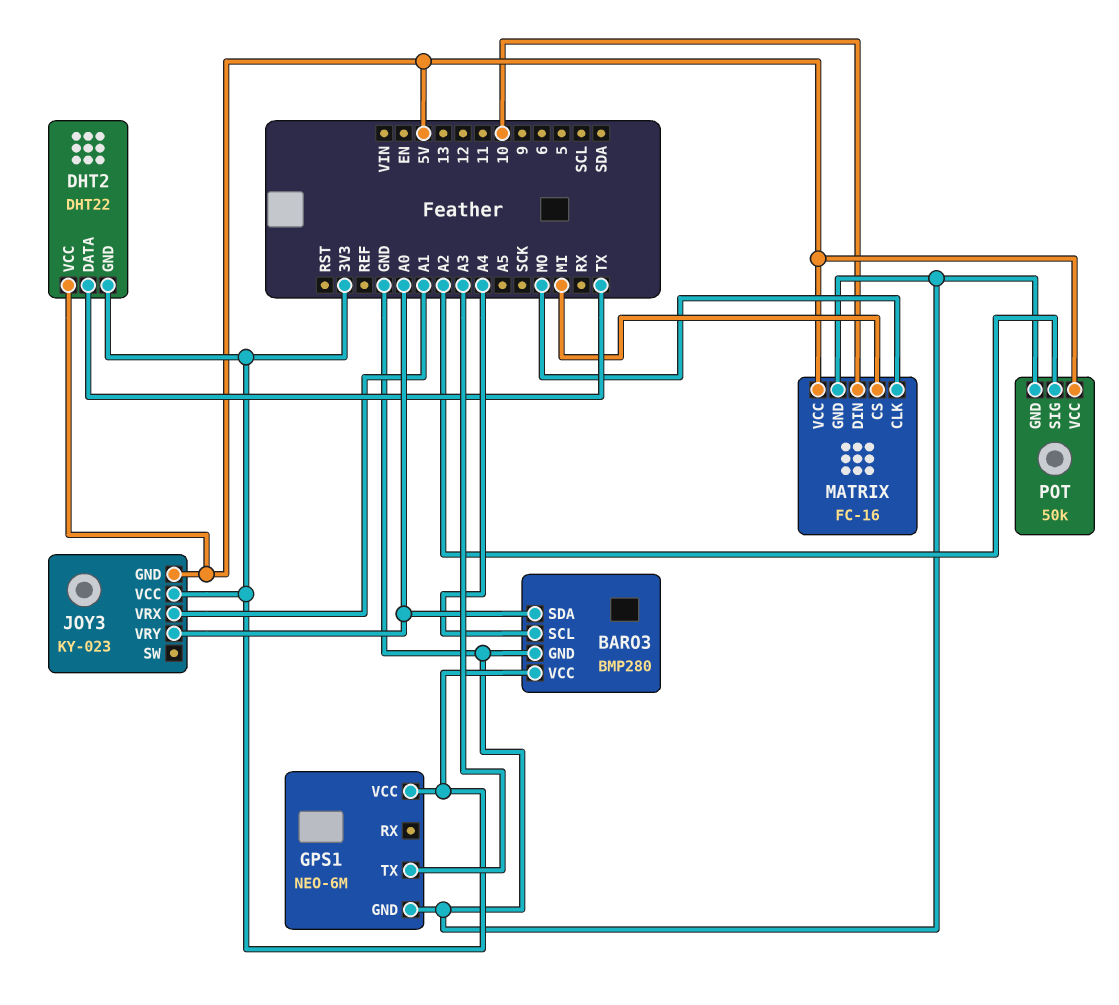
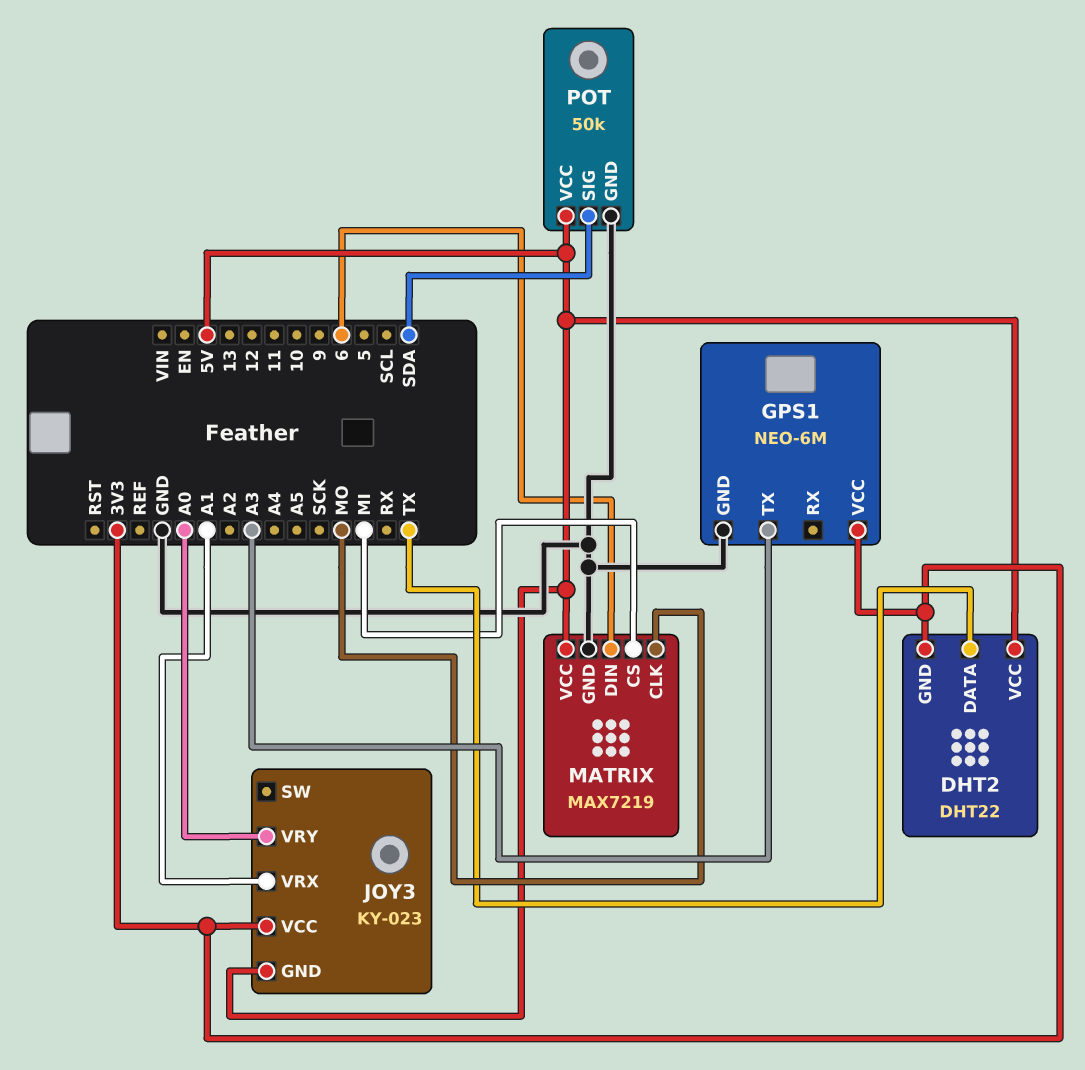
BARO3: BMP280 -> none
BARO3 pin GND: GND -> none
BARO3 pin SCL: A4 -> none
BARO3 pin SDA: A0 -> none
BARO3 pin VCC: 3V3 -> none
MATRIX: FC-16 -> MAX7219
MATRIX pin DIN: 10 -> 6
POT pin SIG: A2 -> SDA

